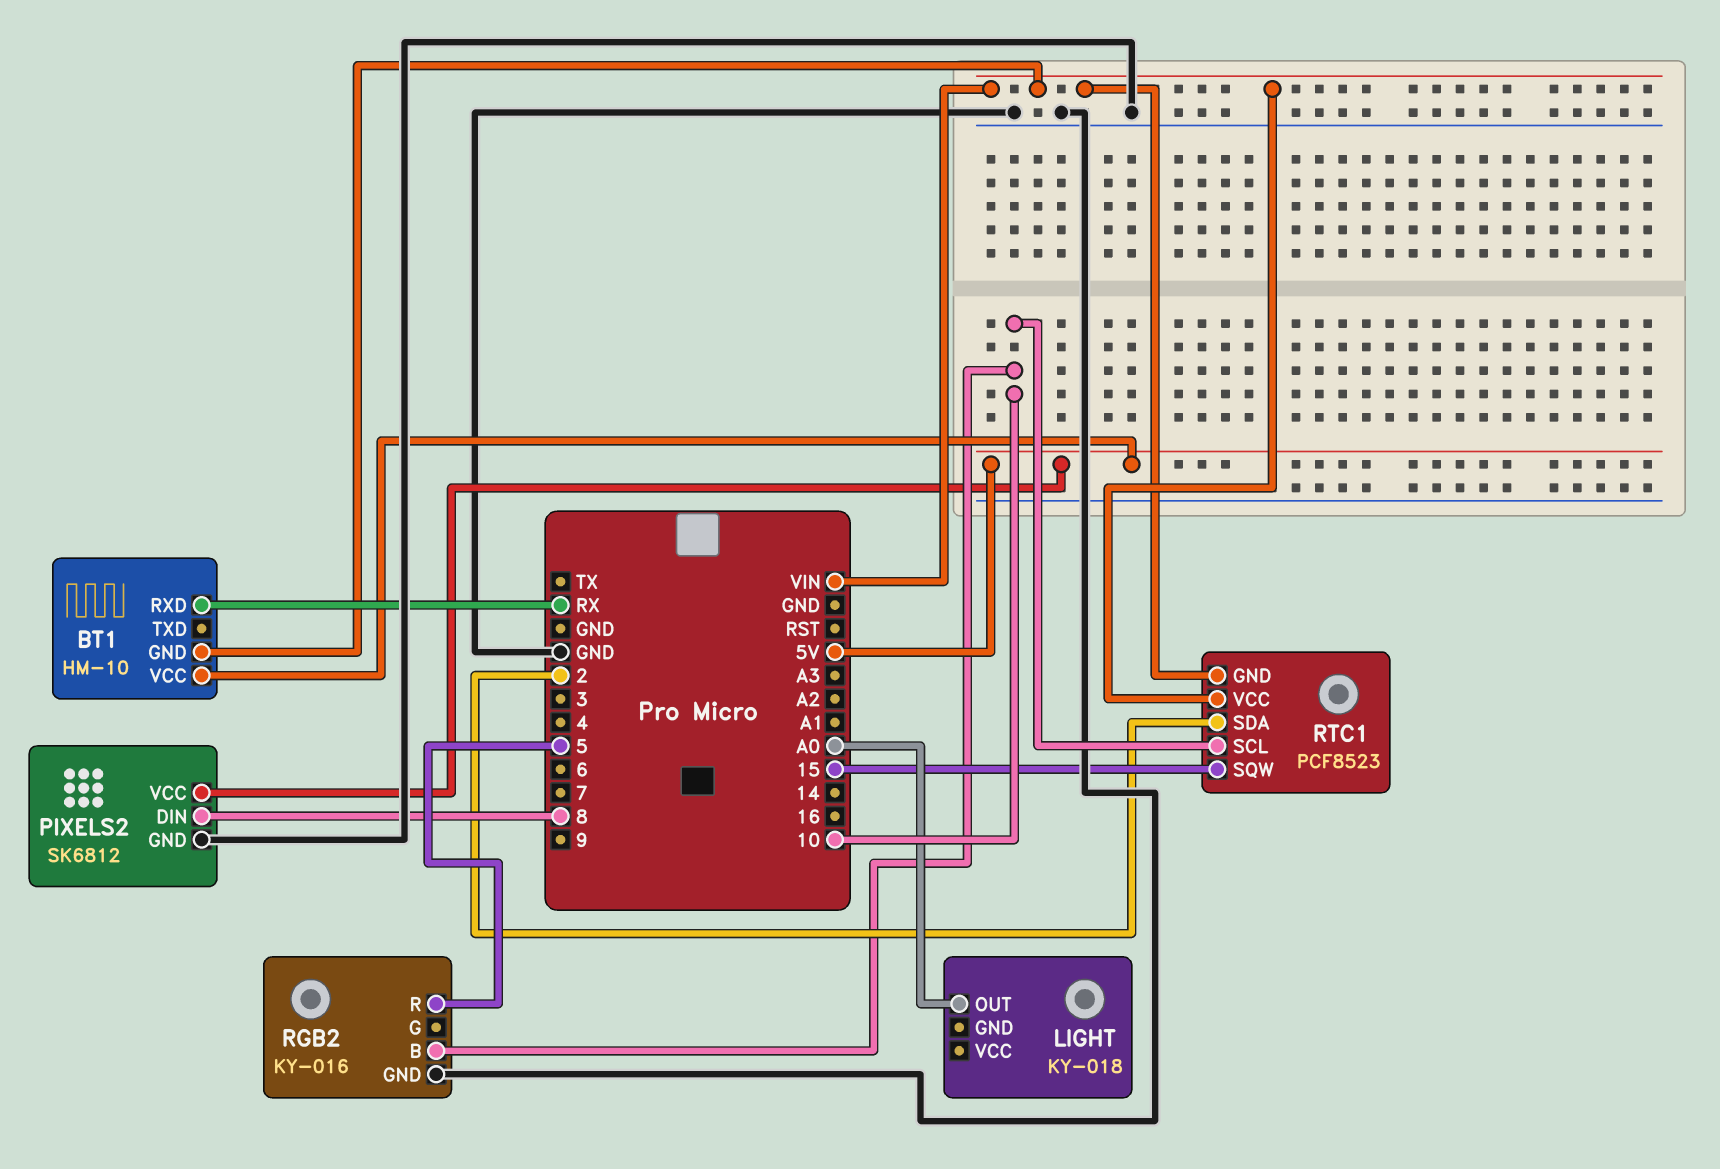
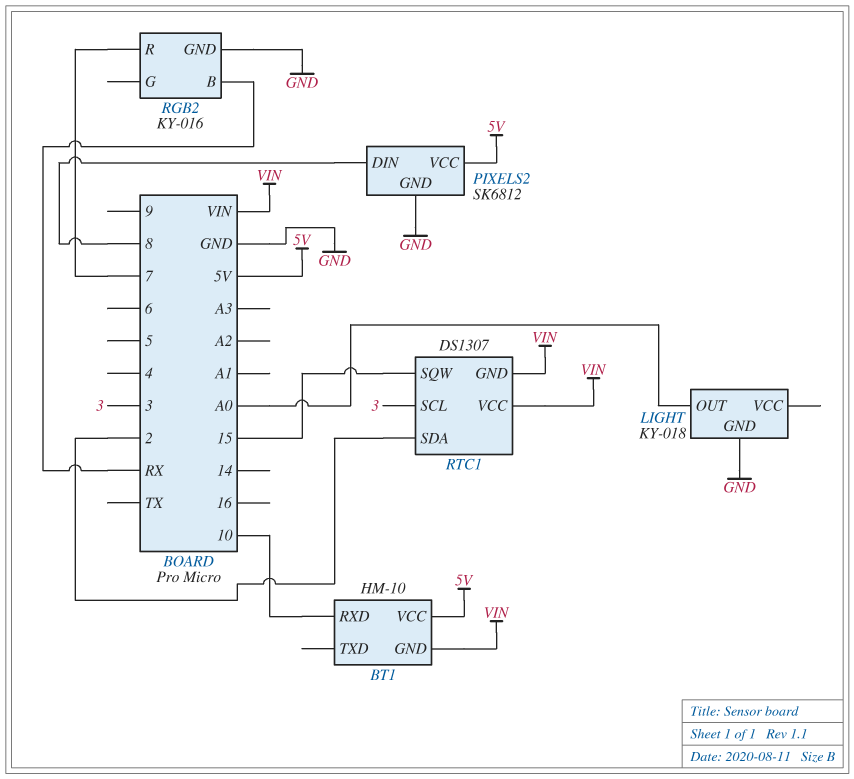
BT1 pin RXD: RX -> 10
LIGHT pin GND: none -> GND
RGB2 pin B: 10 -> RX
RGB2 pin R: 5 -> 7
RTC1: PCF8523 -> DS1307
RTC1 pin SCL: 10 -> 3

